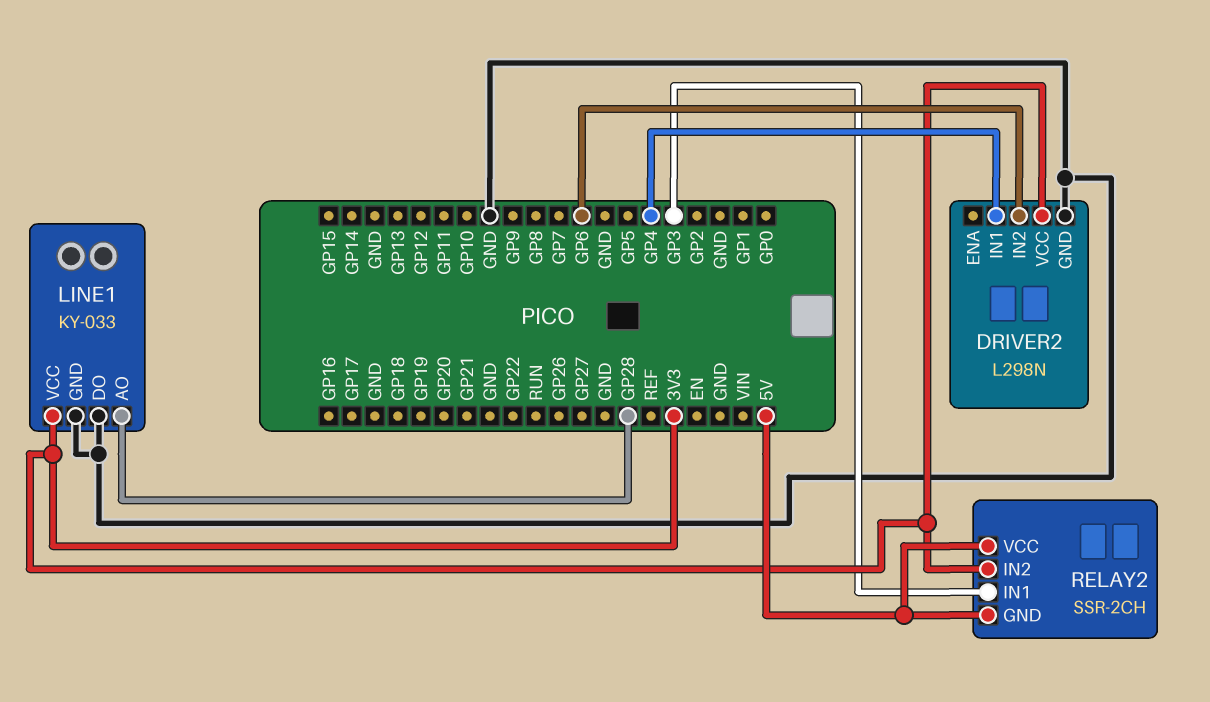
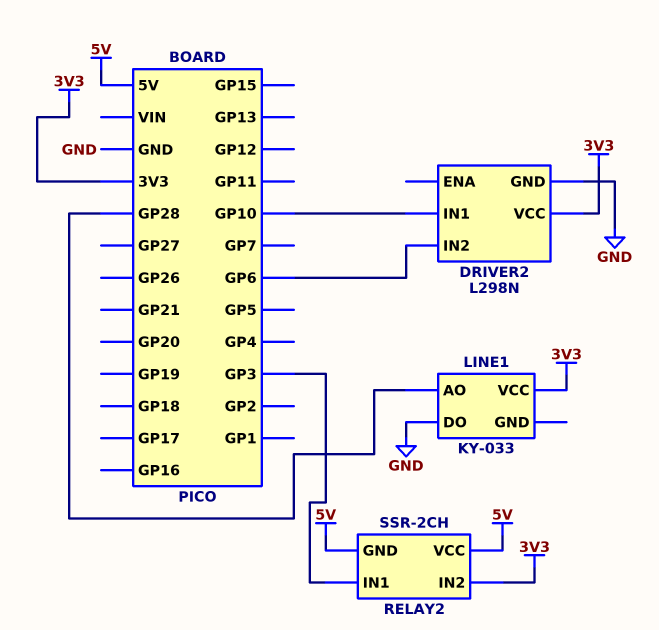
DRIVER2 pin IN1: GP4 -> GP10
LINE1 pin GND: GND -> none

